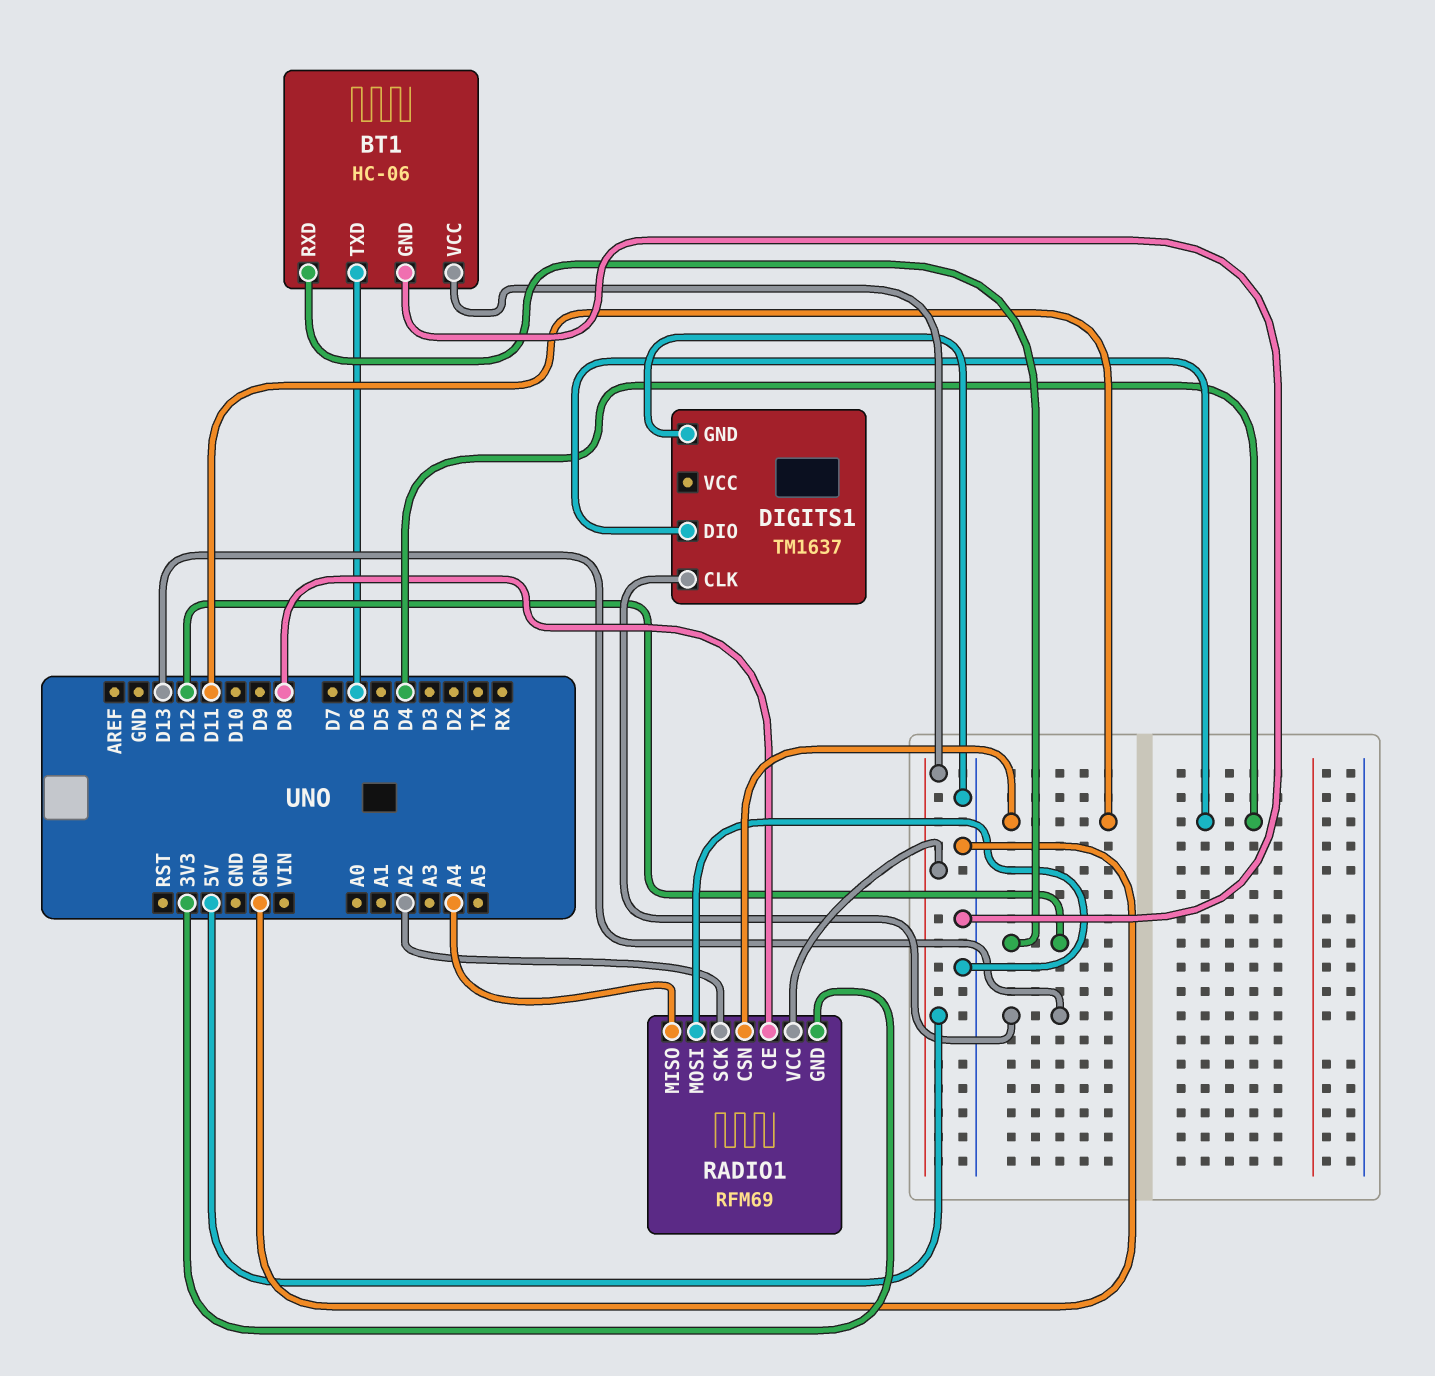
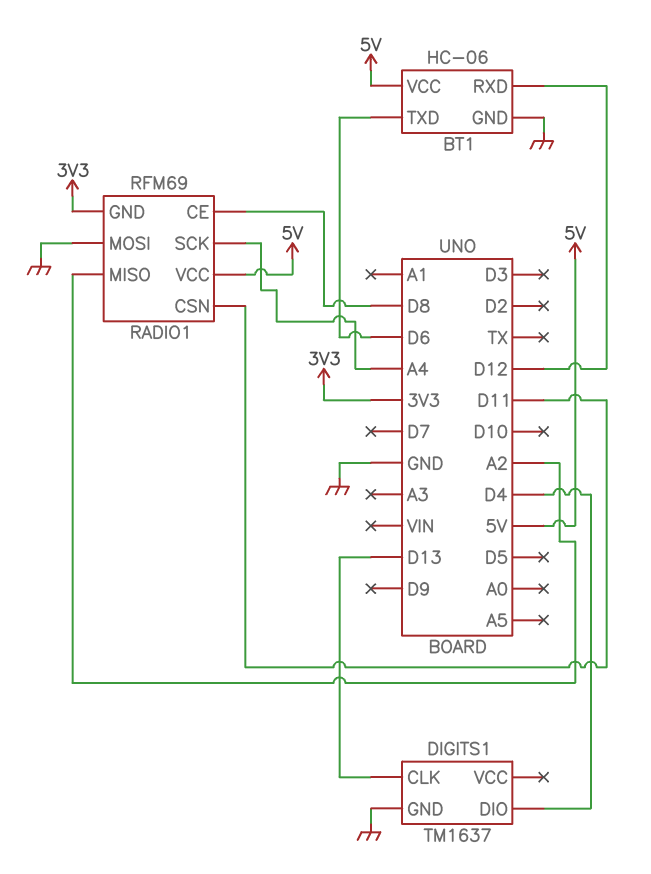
RADIO1 pin MISO: A4 -> A2
RADIO1 pin SCK: A2 -> A4

